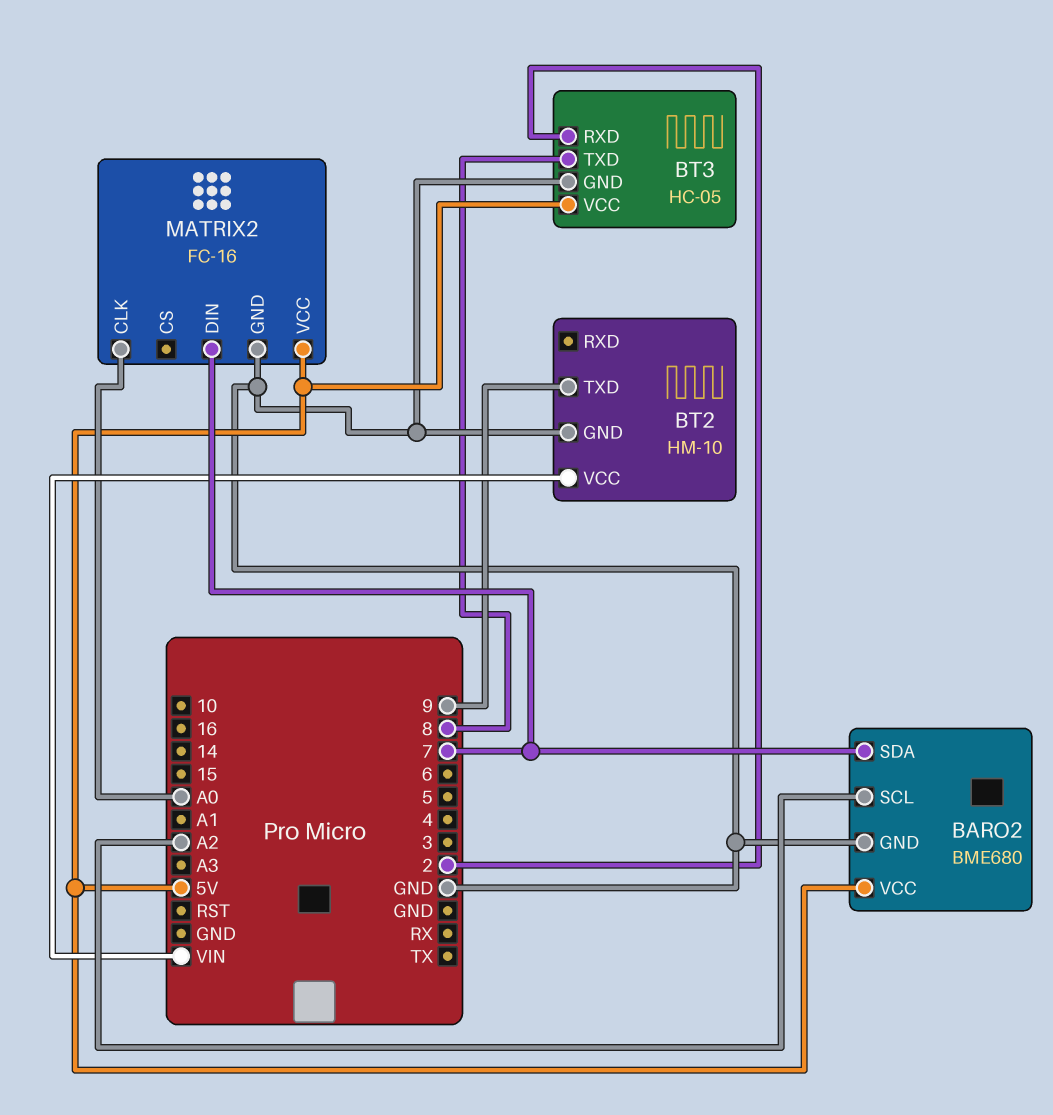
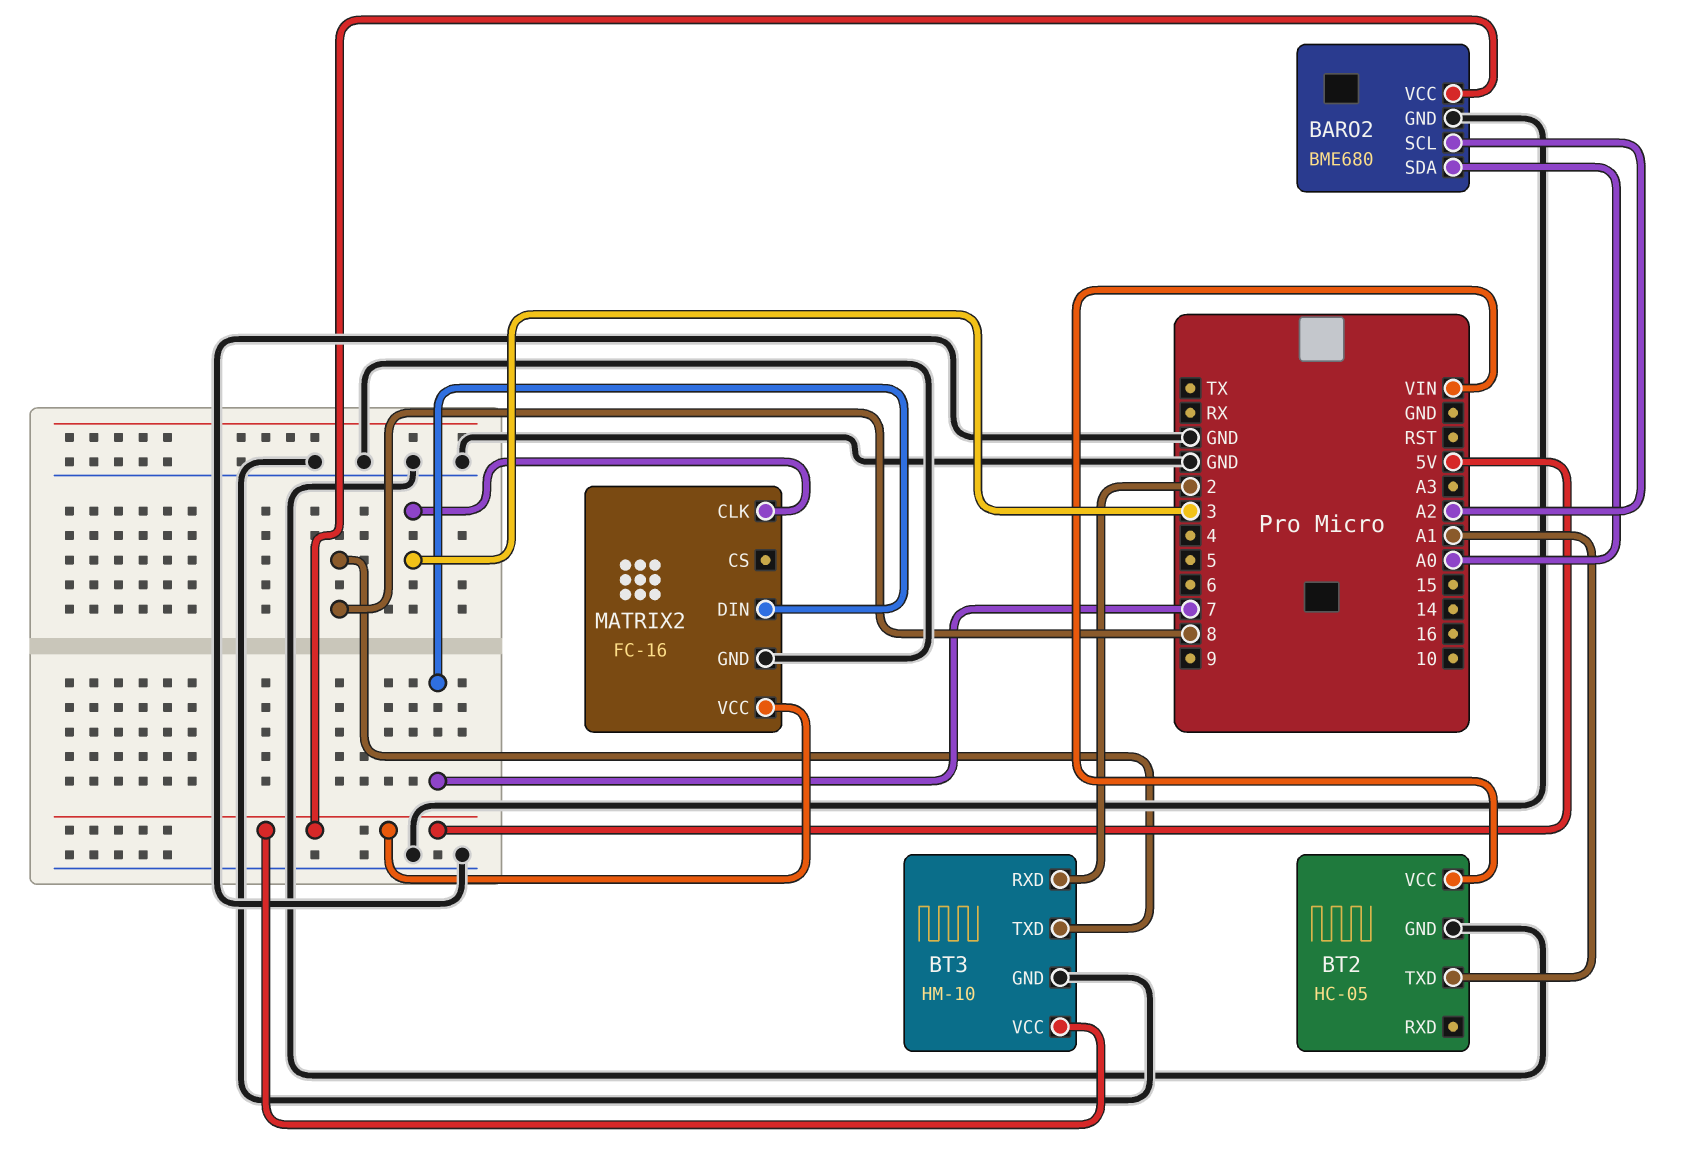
BARO2 pin SDA: 7 -> A0
BT2: HM-10 -> HC-05
BT2 pin TXD: 9 -> A1
BT3: HC-05 -> HM-10
MATRIX2 pin CLK: A0 -> 3

